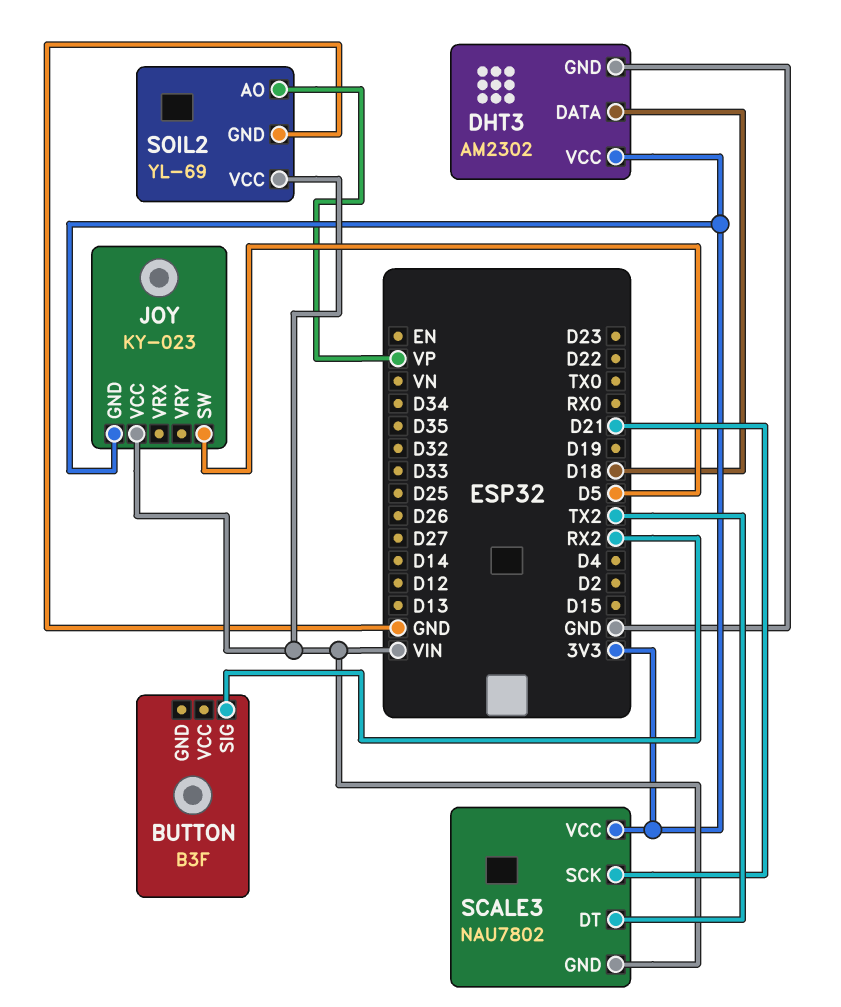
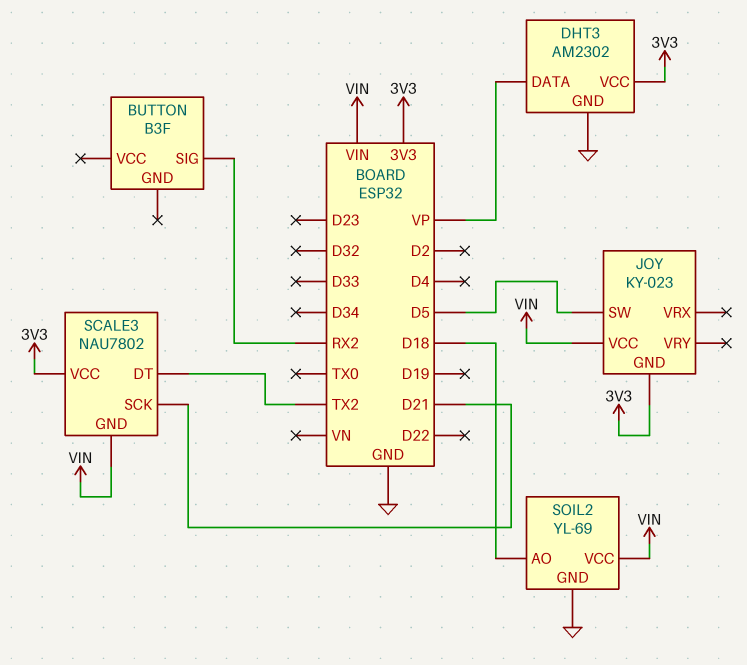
DHT3 pin DATA: D18 -> VP
SOIL2 pin AO: VP -> D18

